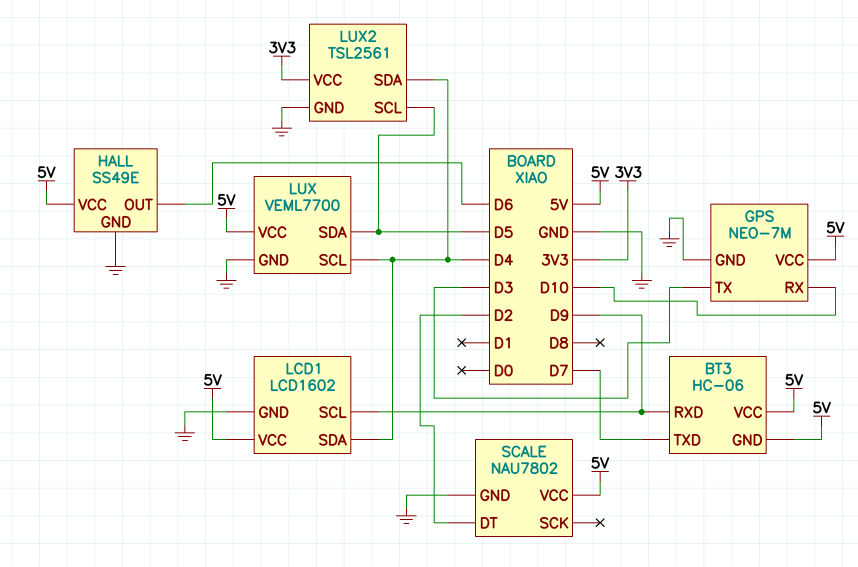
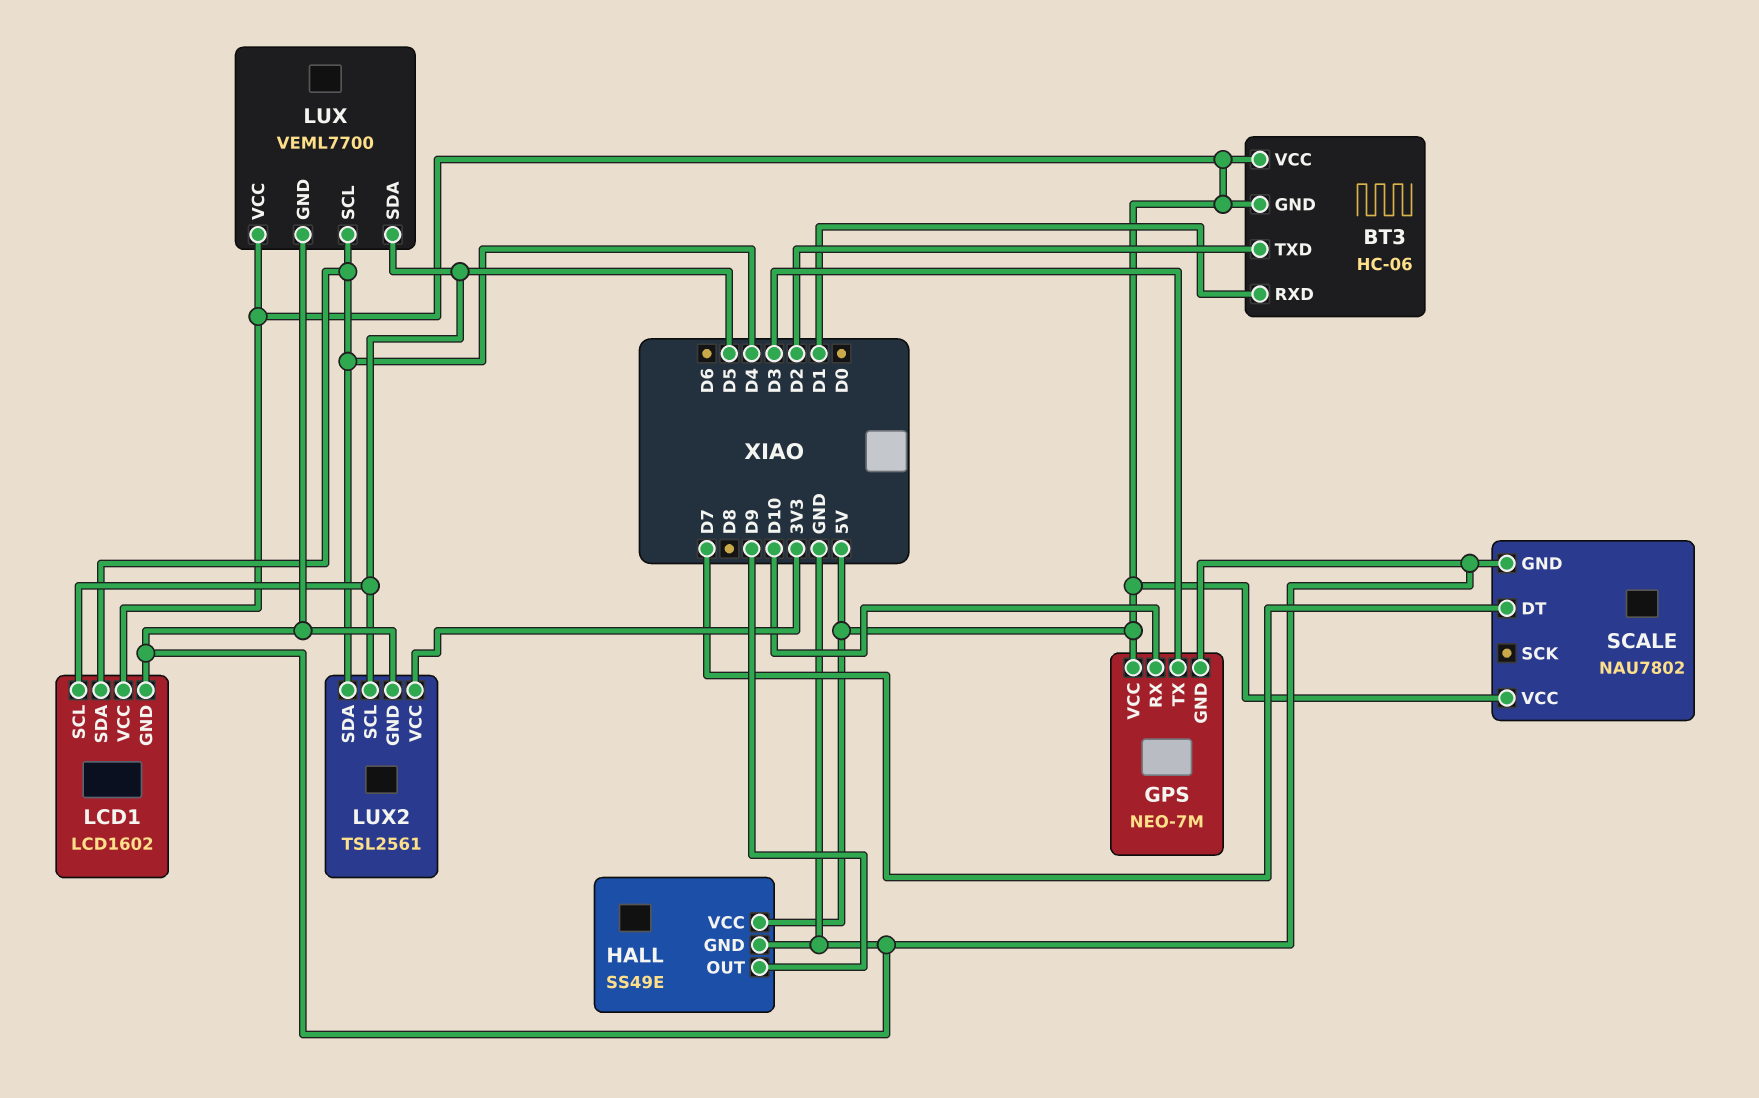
BT3 pin RXD: D9 -> D1
BT3 pin TXD: D7 -> D2
HALL pin OUT: D6 -> D9
LCD1 pin SCL: D9 -> D5
SCALE pin DT: D2 -> D7

